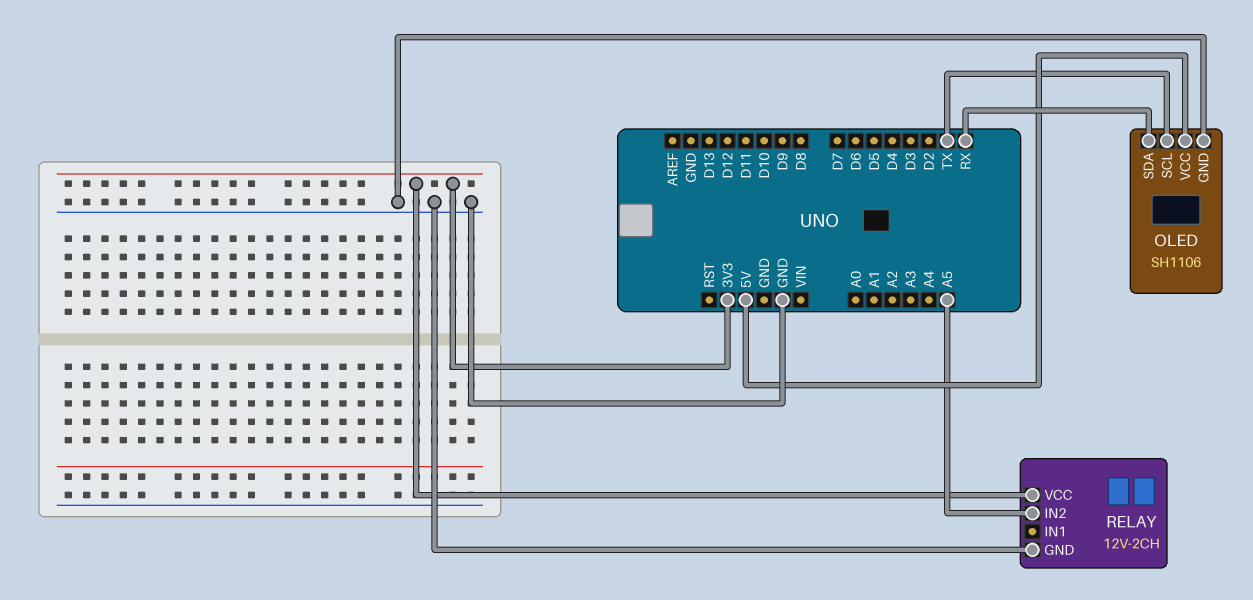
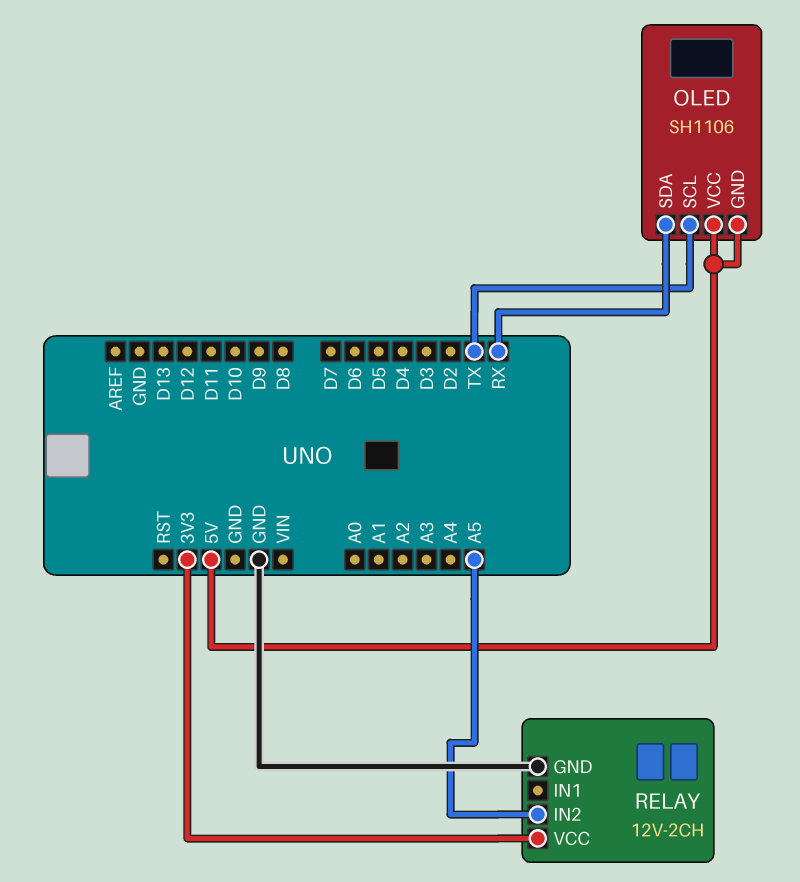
OLED pin GND: GND -> 5V

